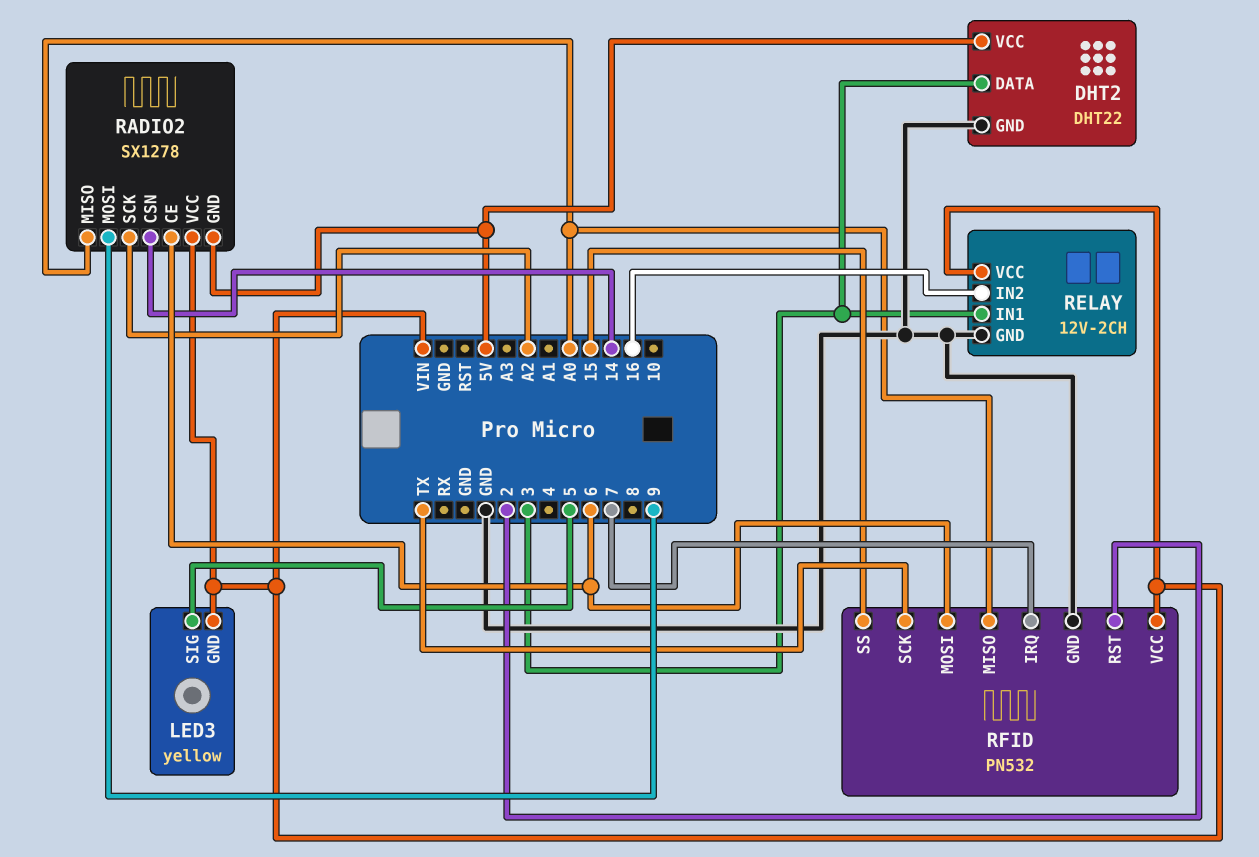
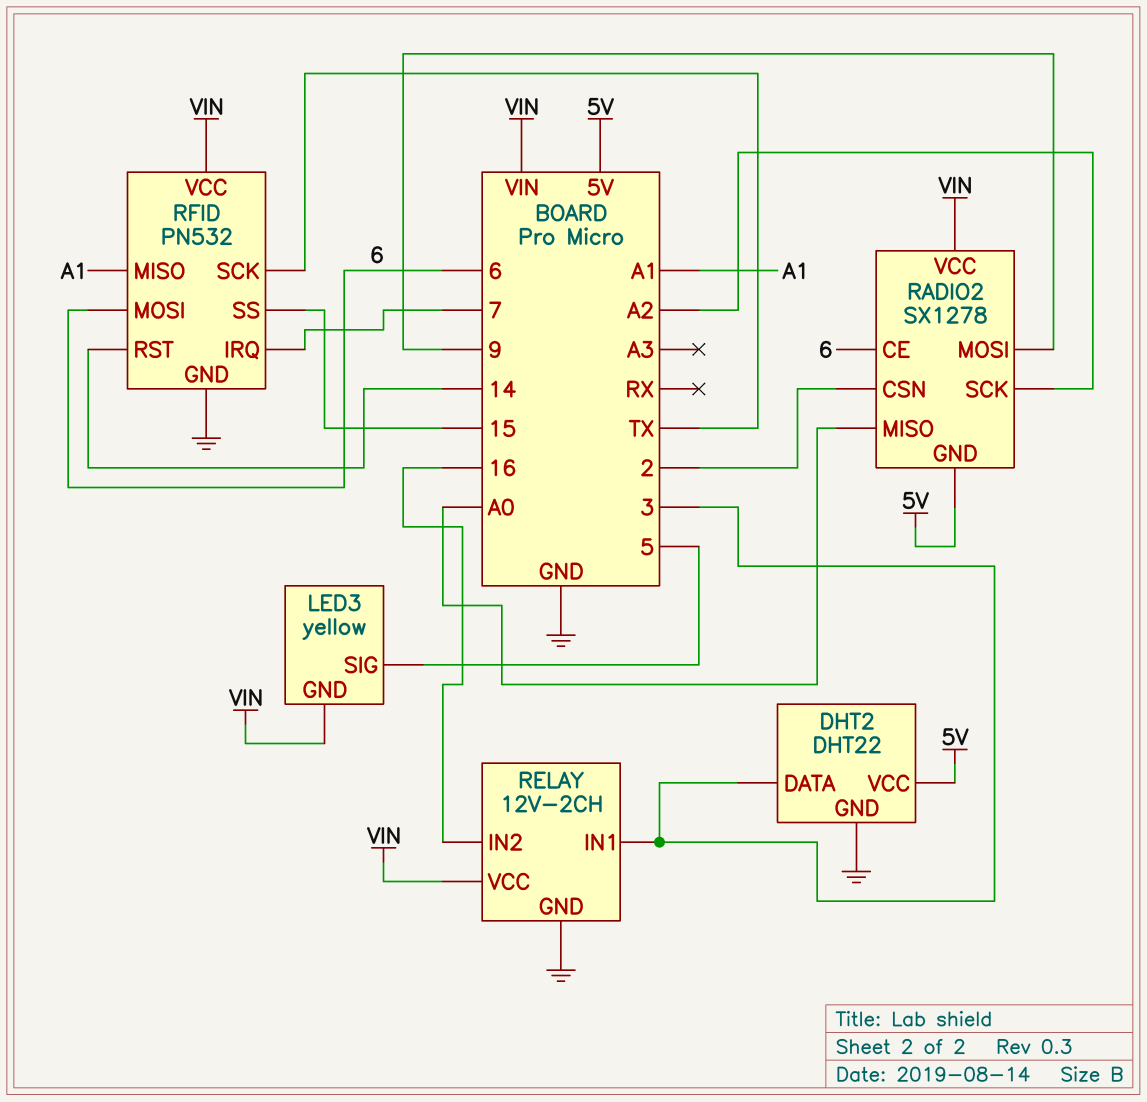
RADIO2 pin CSN: 14 -> 2
RFID pin MISO: A0 -> A1
RFID pin RST: 2 -> 14

